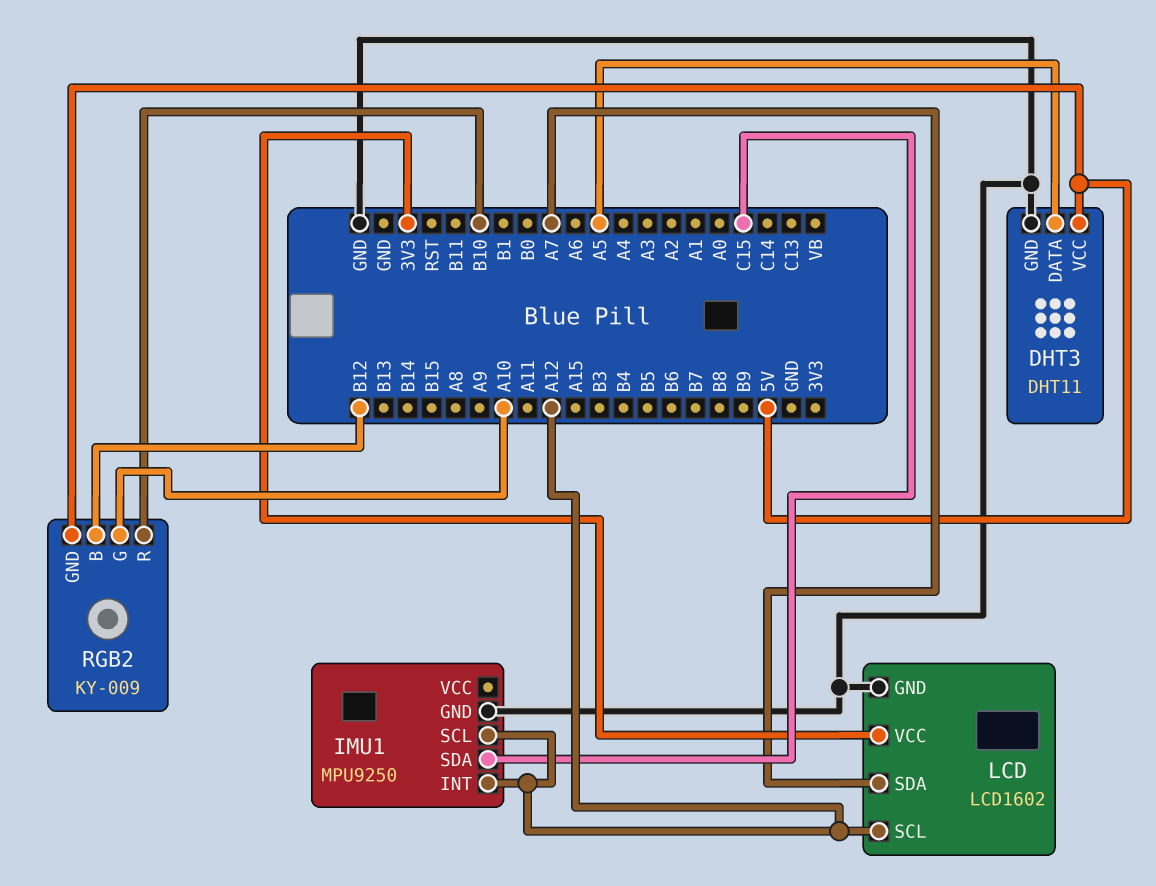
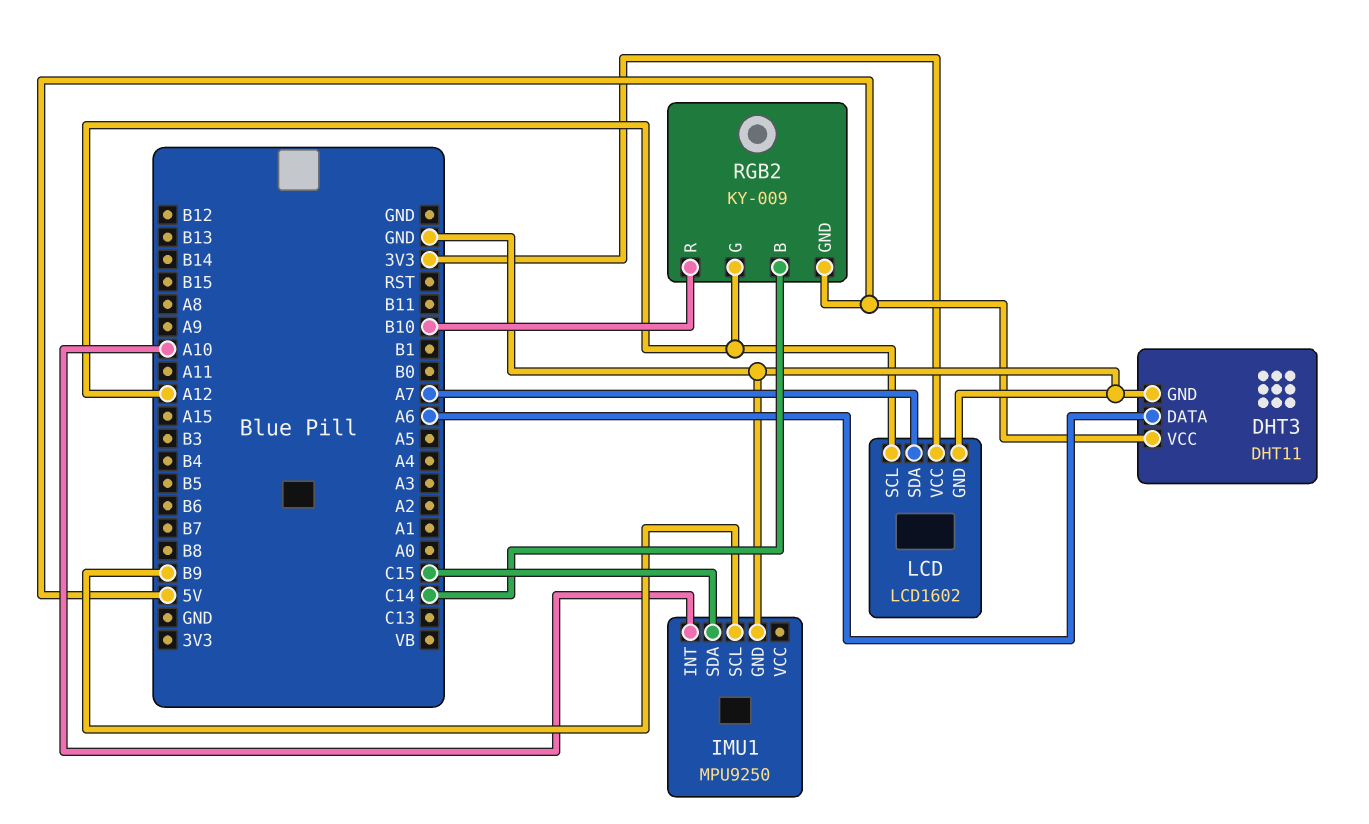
DHT3 pin DATA: A5 -> A6
IMU1 pin INT: A12 -> A10
IMU1 pin SCL: A12 -> B9
RGB2 pin B: B12 -> C14
RGB2 pin G: A10 -> A12

